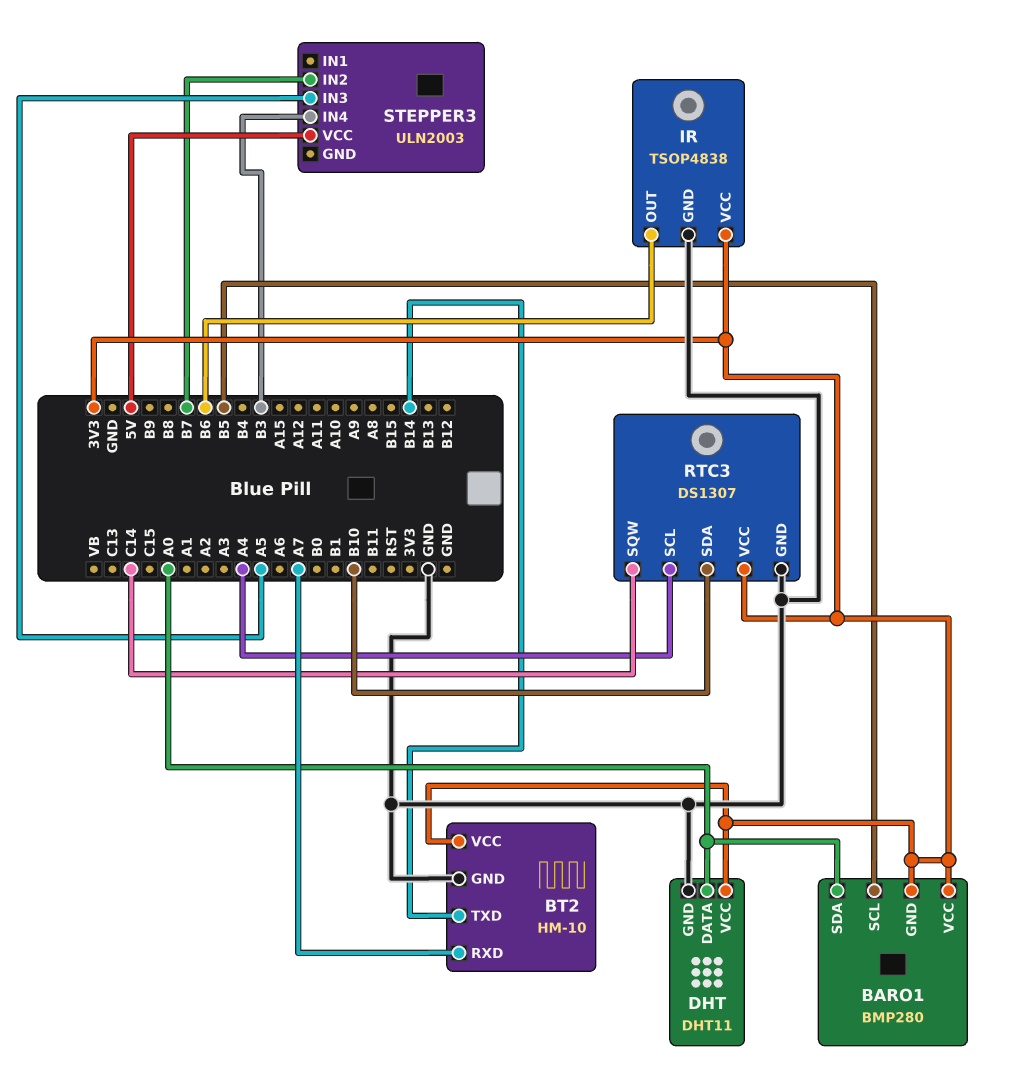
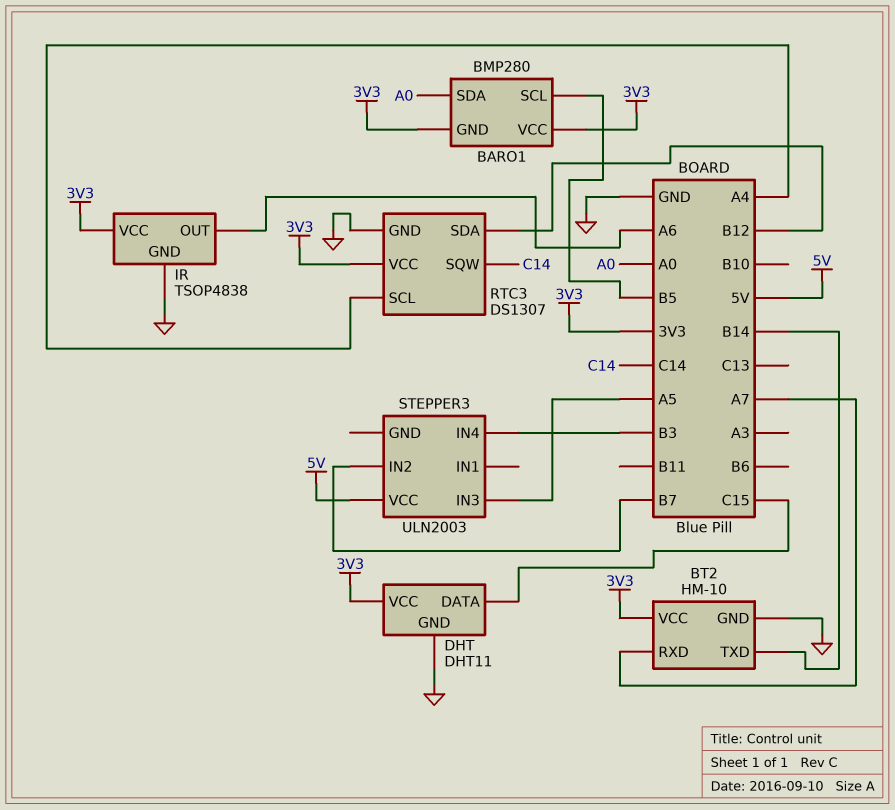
DHT pin DATA: A0 -> C15
IR pin OUT: B6 -> A6
RTC3 pin SDA: B10 -> B12

